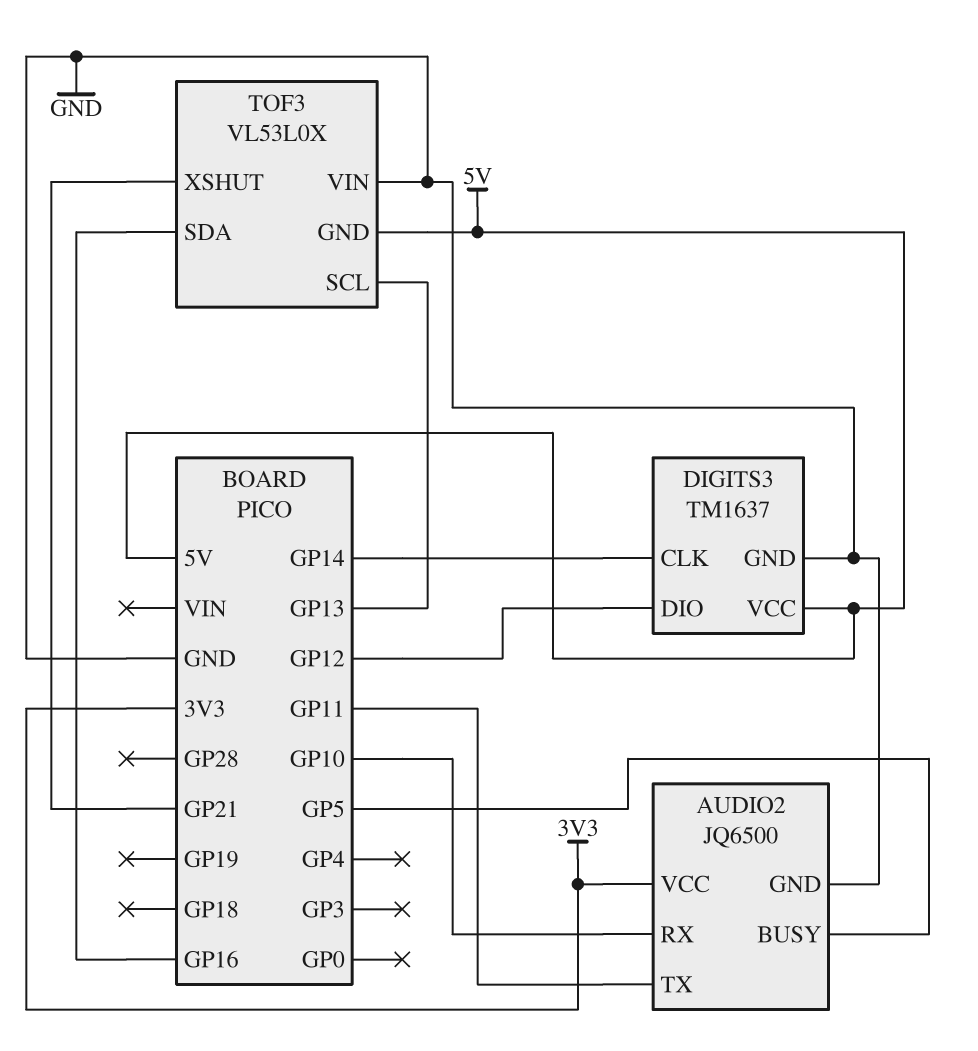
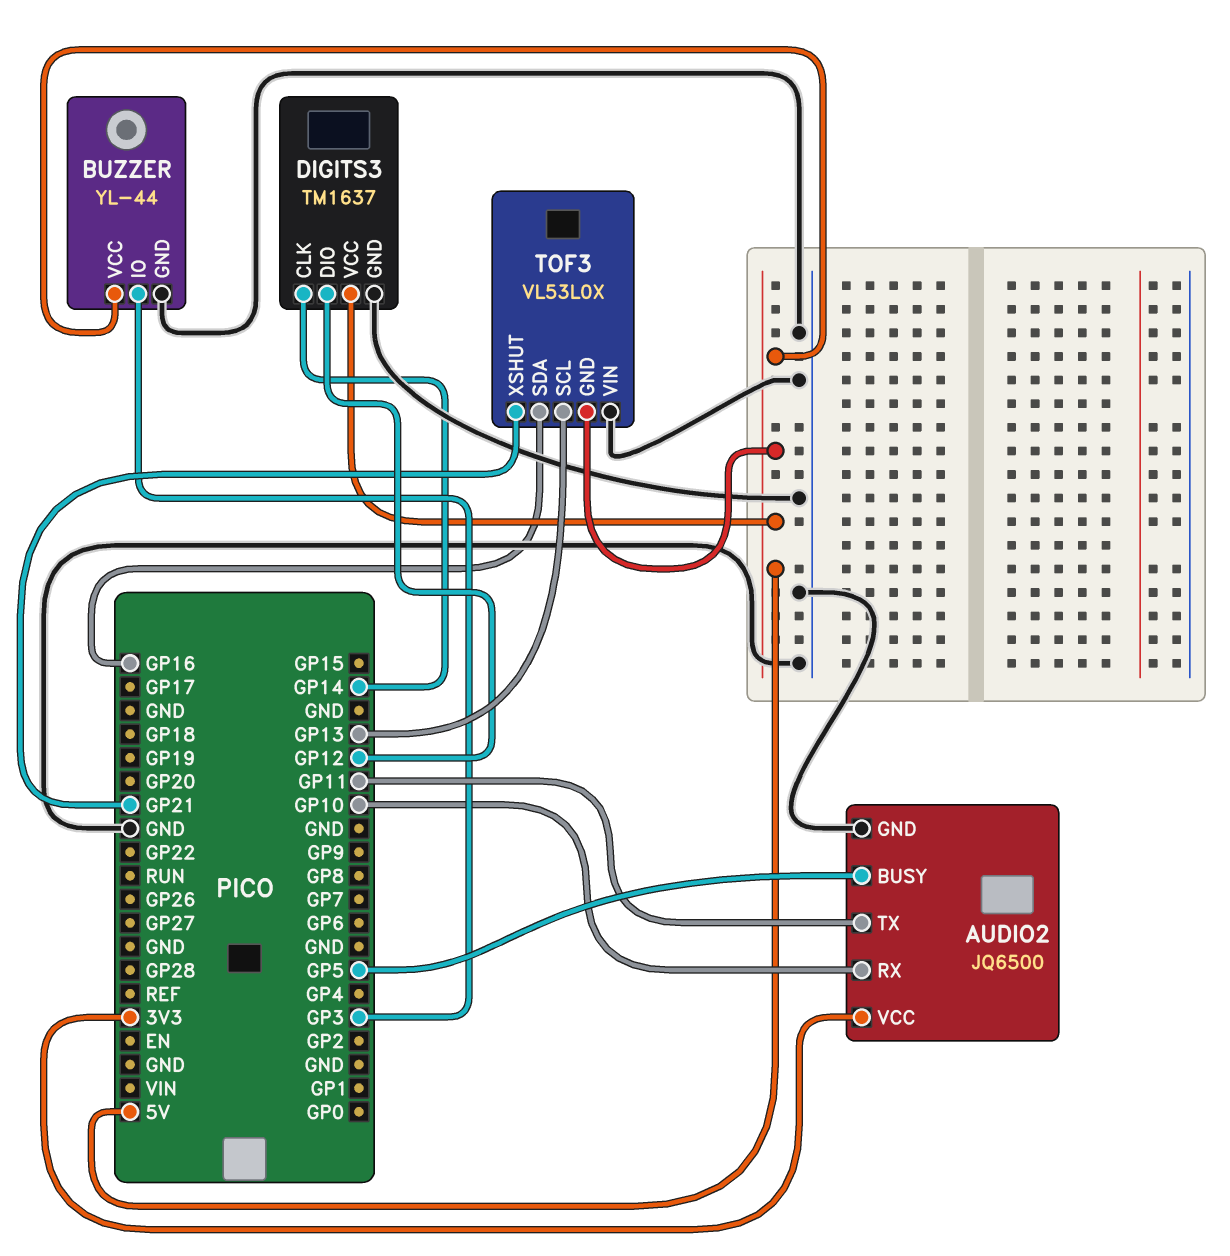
BUZZER: none -> YL-44
BUZZER pin GND: none -> GND
BUZZER pin IO: none -> GP3
BUZZER pin VCC: none -> 5V

